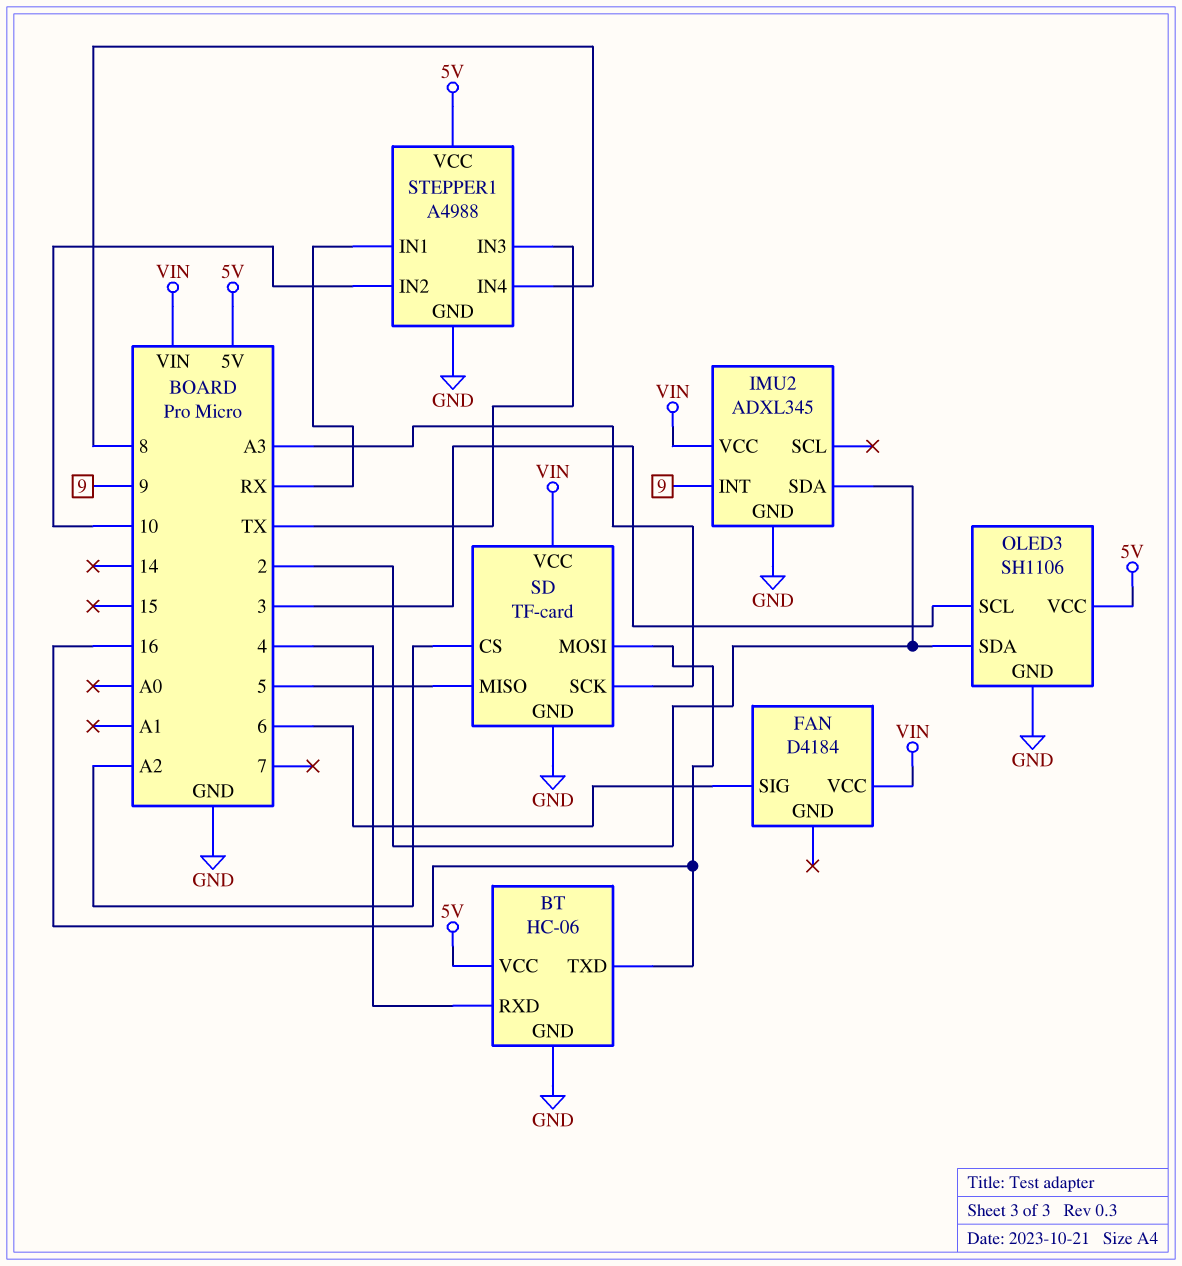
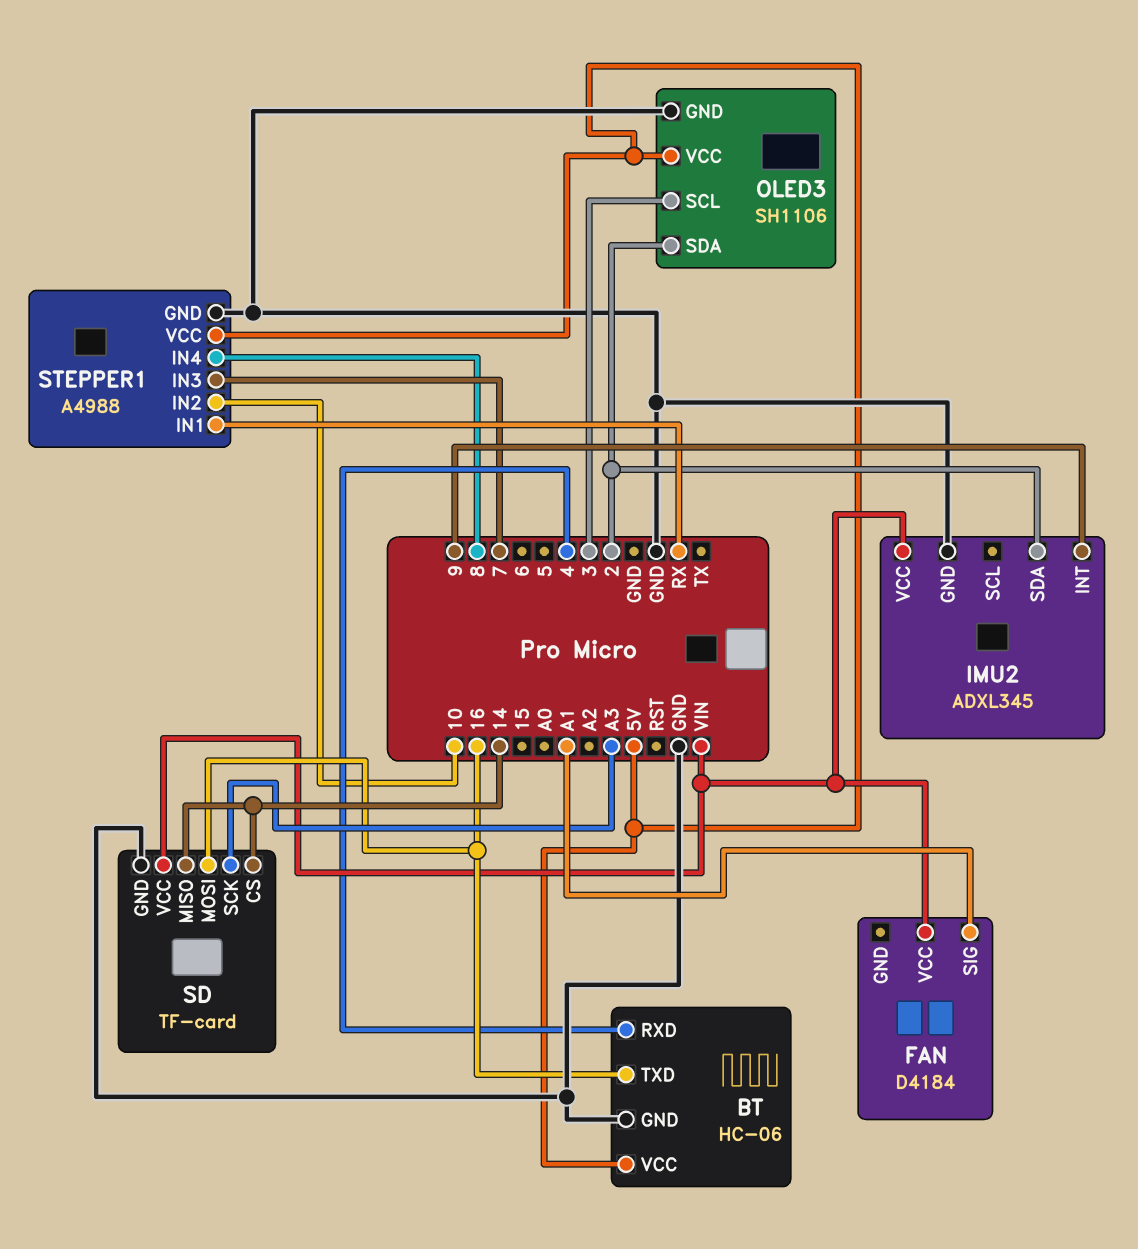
FAN pin SIG: 6 -> A1
SD pin CS: A2 -> 14
SD pin MISO: 5 -> 14
STEPPER1 pin IN3: TX -> 7

